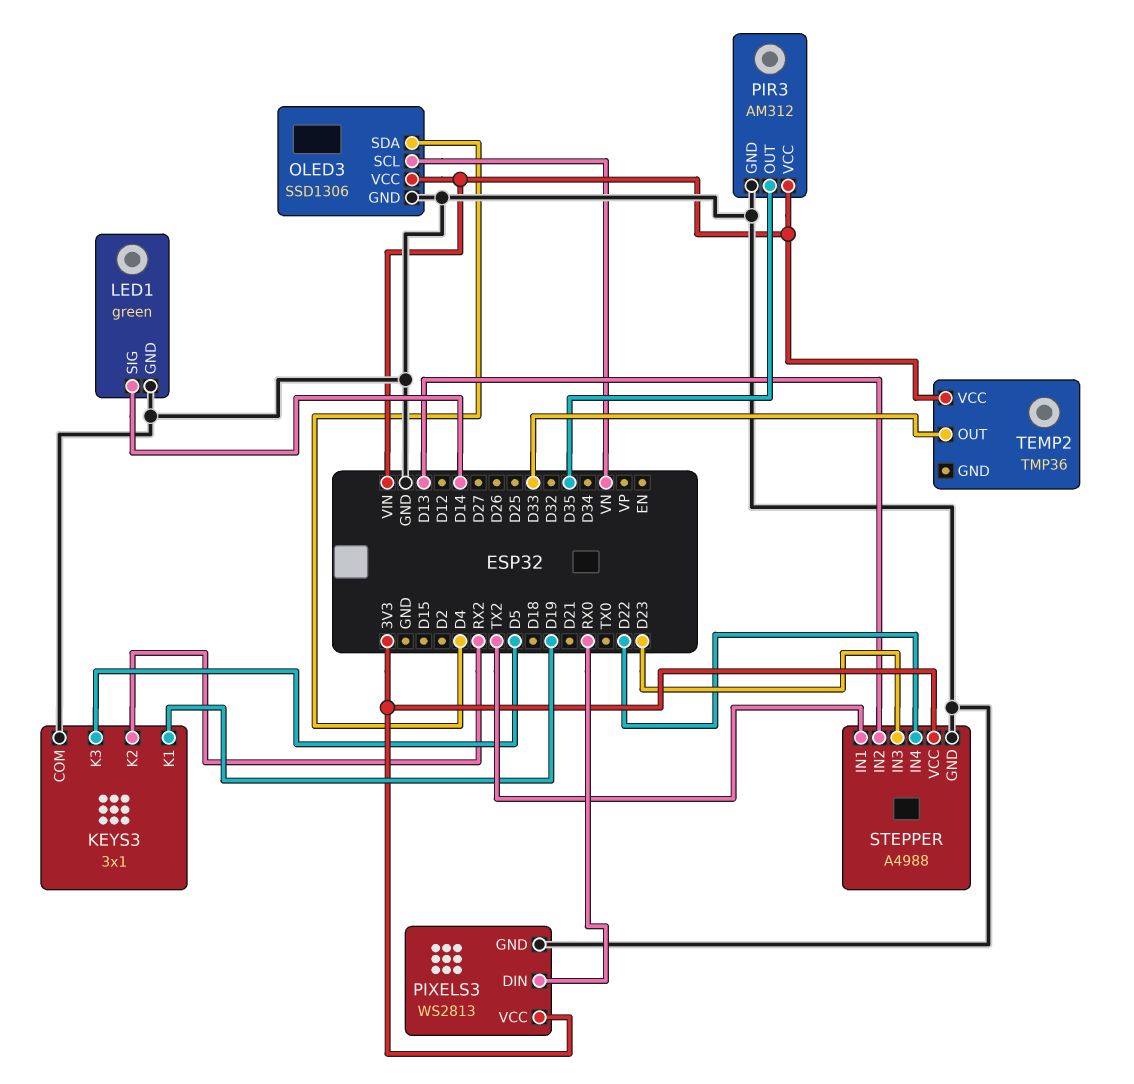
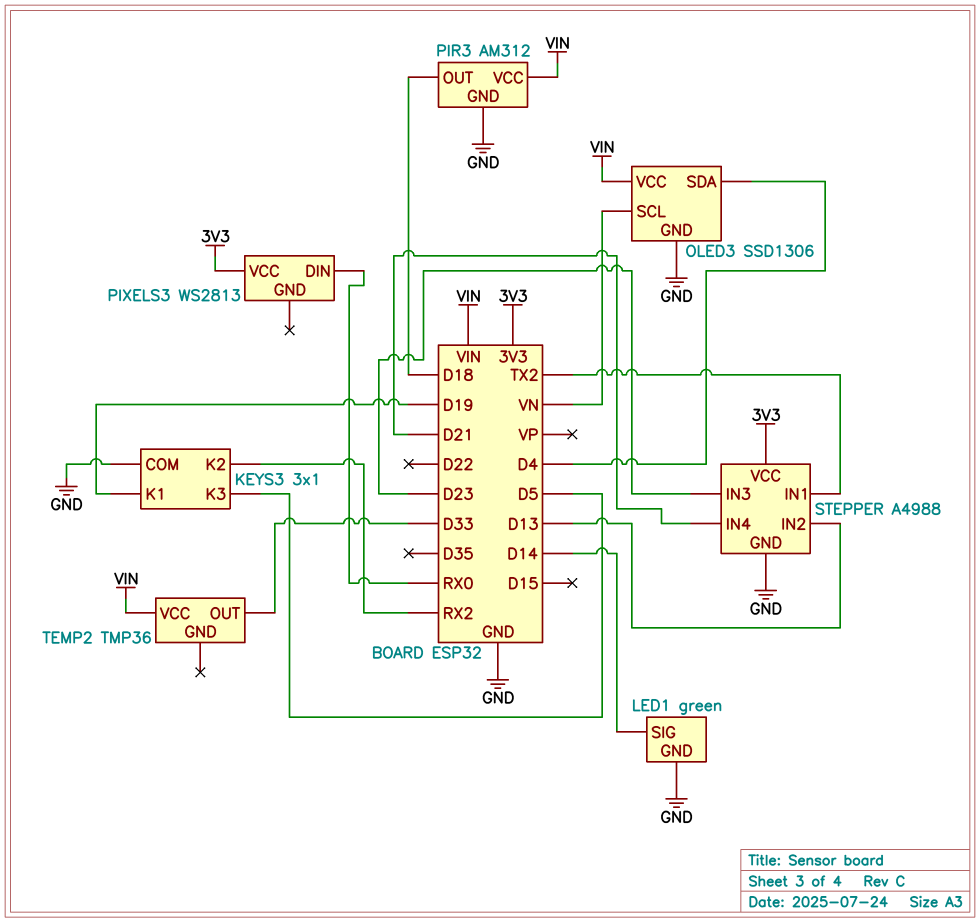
PIR3 pin OUT: D35 -> D18
PIXELS3 pin GND: GND -> none
STEPPER pin IN4: D22 -> D21

